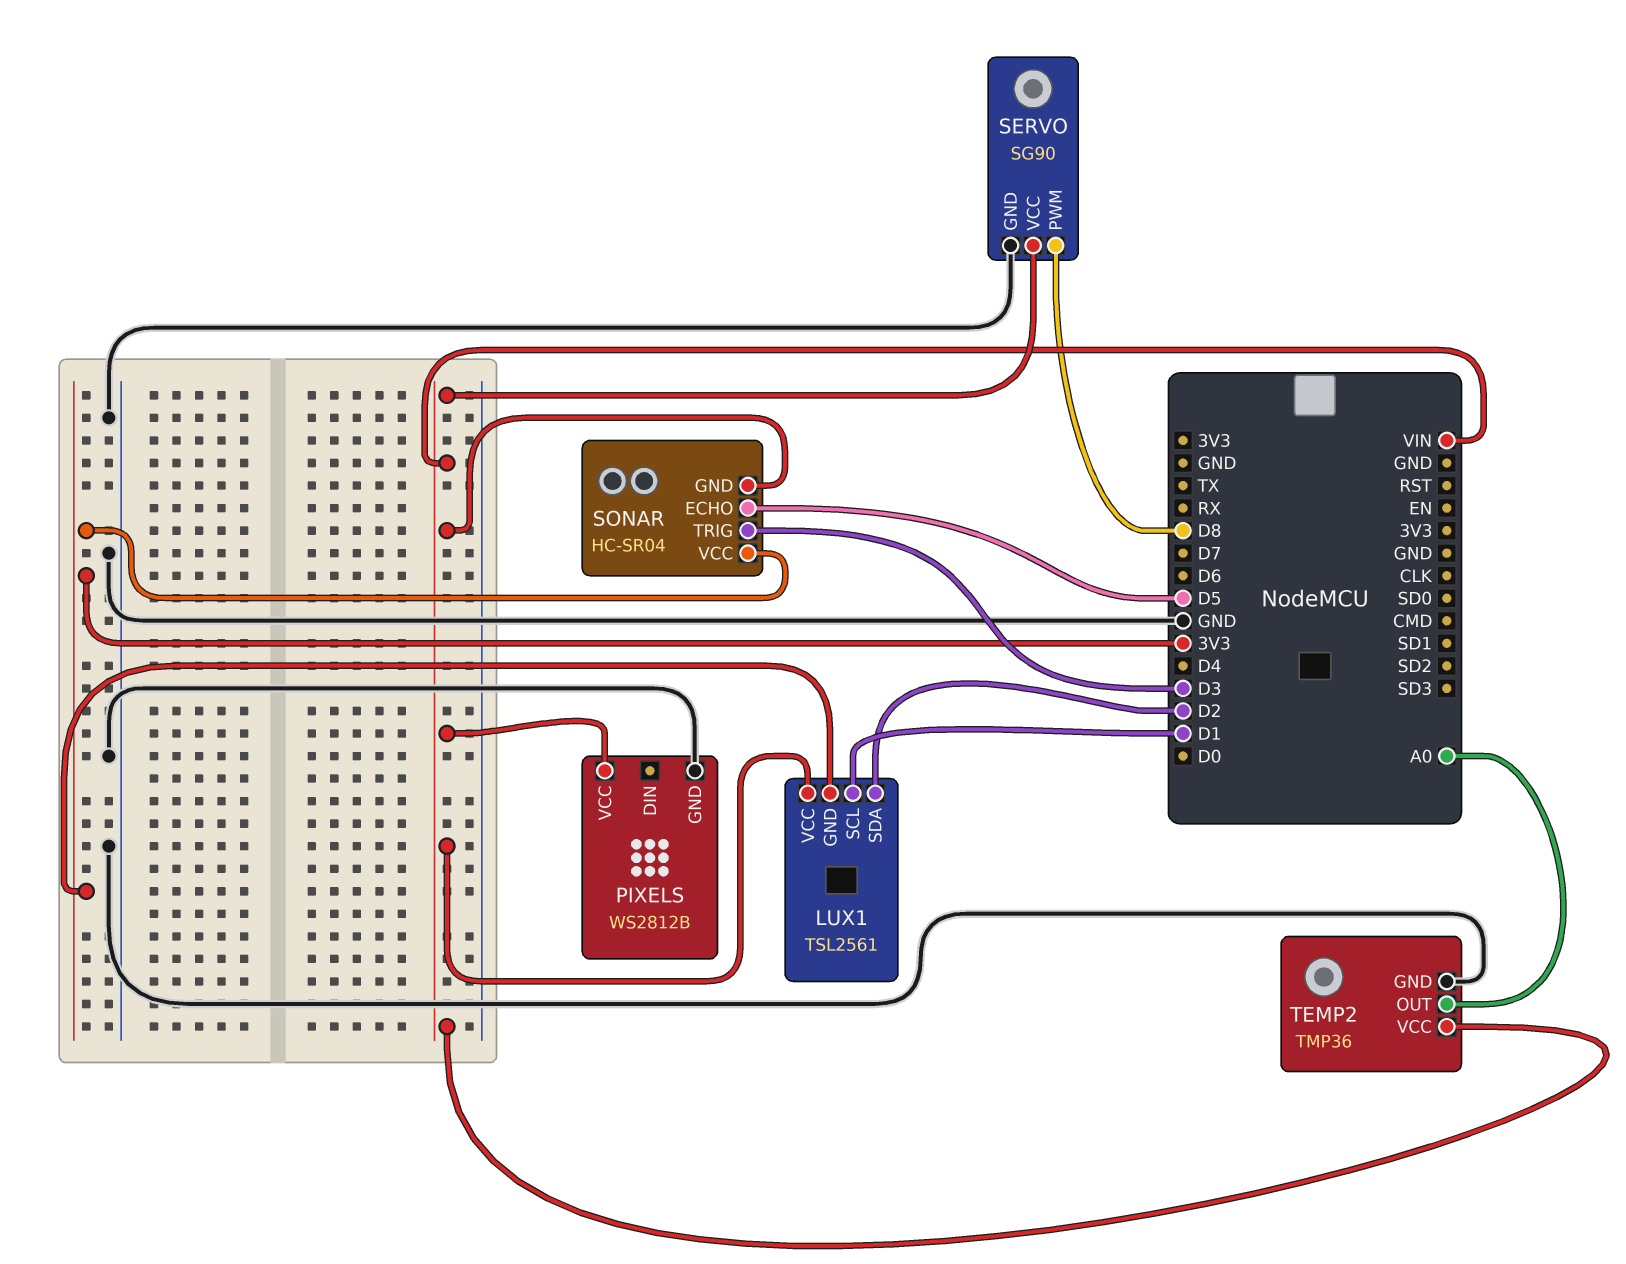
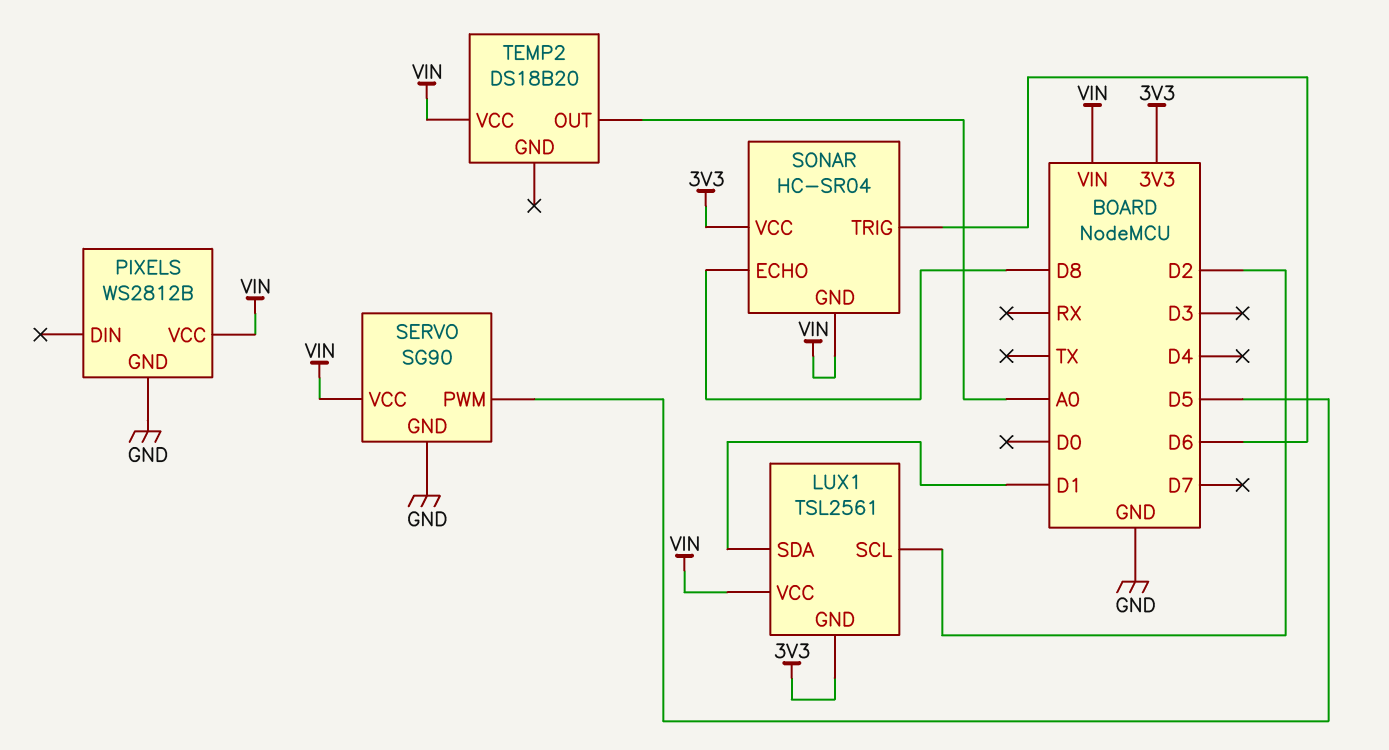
LUX1 pin SCL: D1 -> D2
LUX1 pin SDA: D2 -> D1
SERVO pin PWM: D8 -> D5
SONAR pin ECHO: D5 -> D8
SONAR pin TRIG: D3 -> D6
TEMP2: TMP36 -> DS18B20
TEMP2 pin GND: GND -> none

